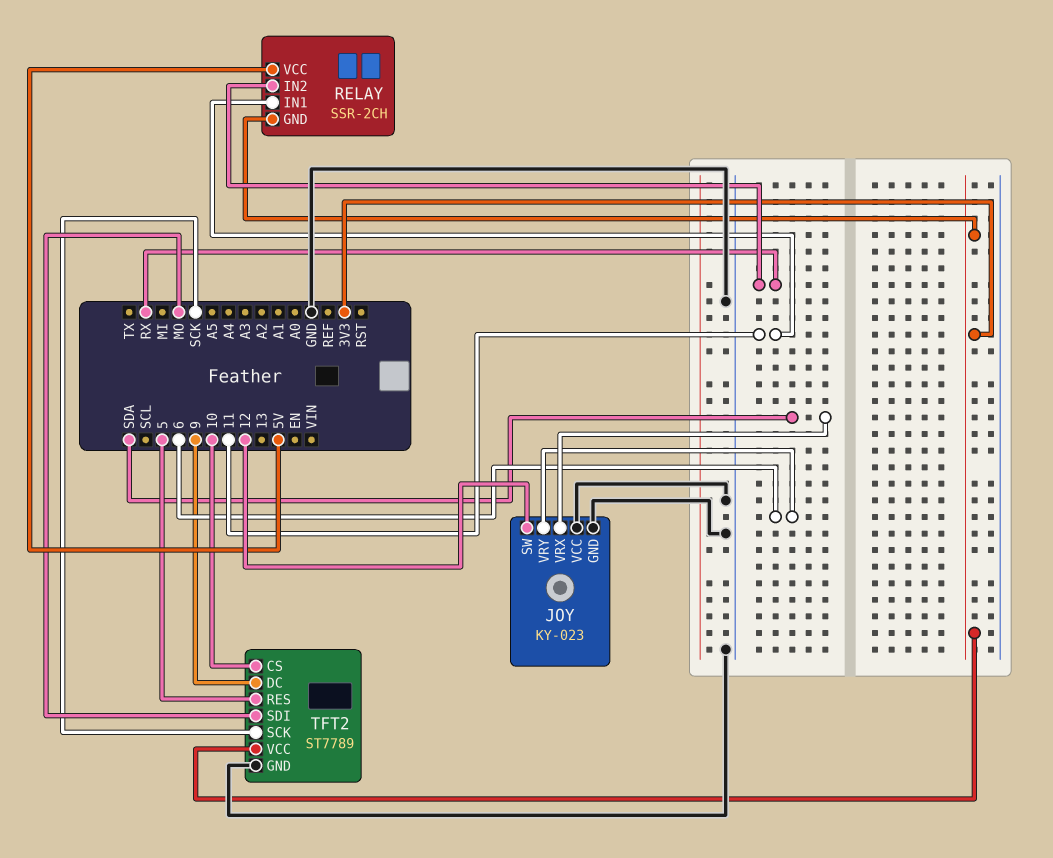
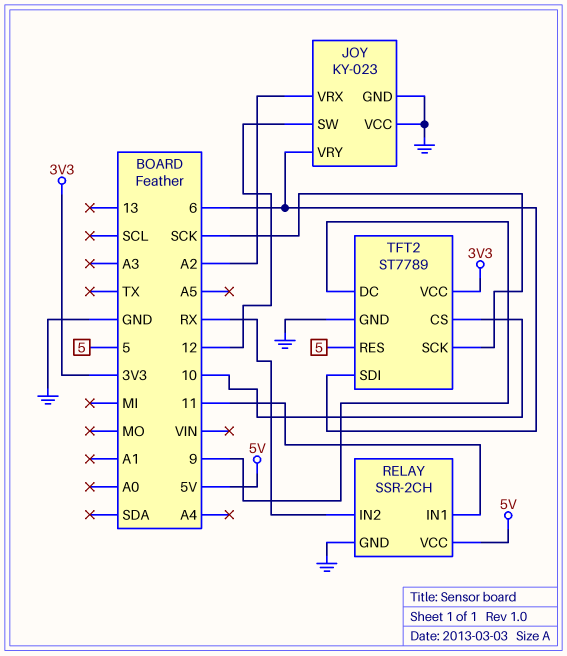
JOY pin VRX: SDA -> A2
RELAY pin GND: 3V3 -> GND
TFT2 pin SDI: MO -> 6

